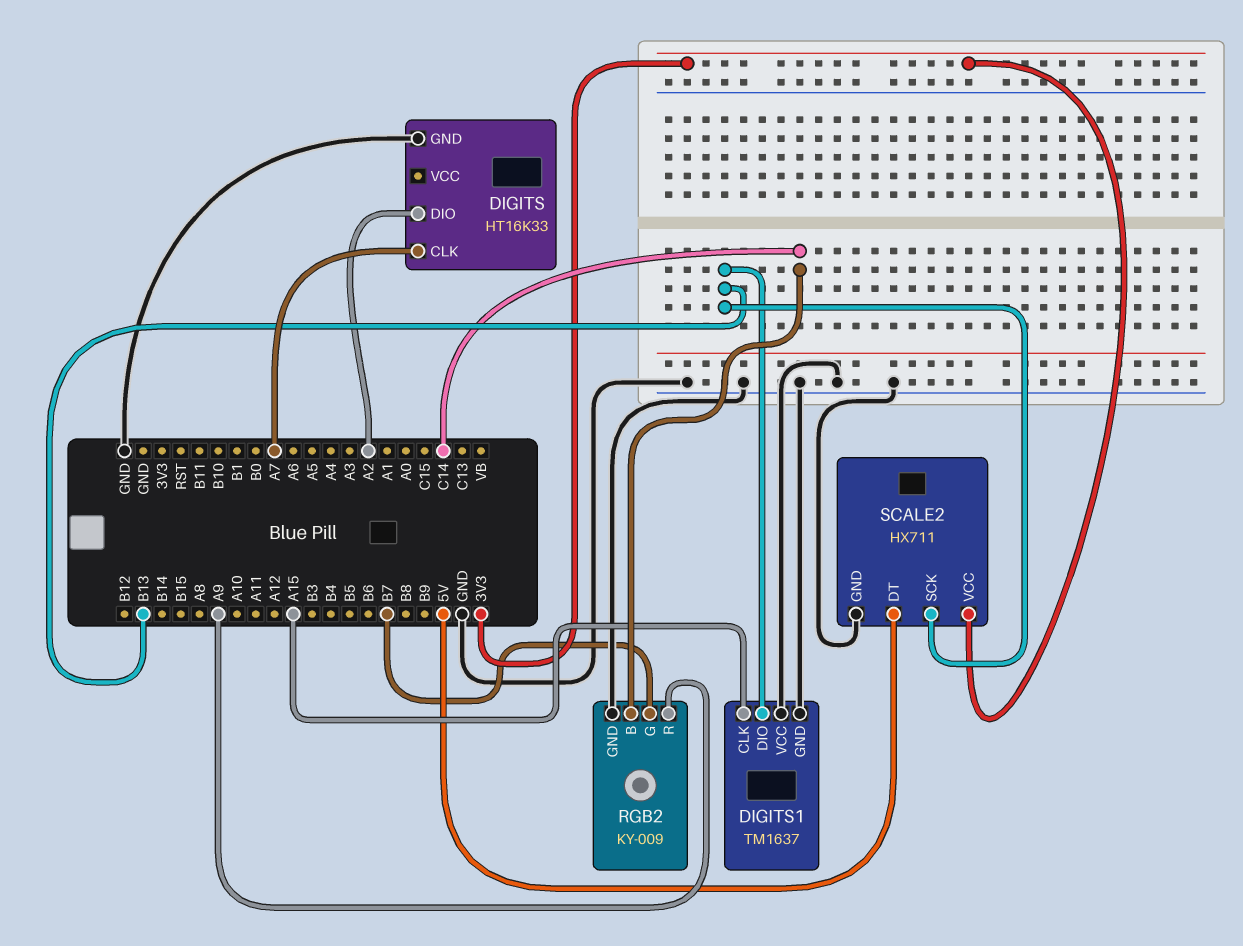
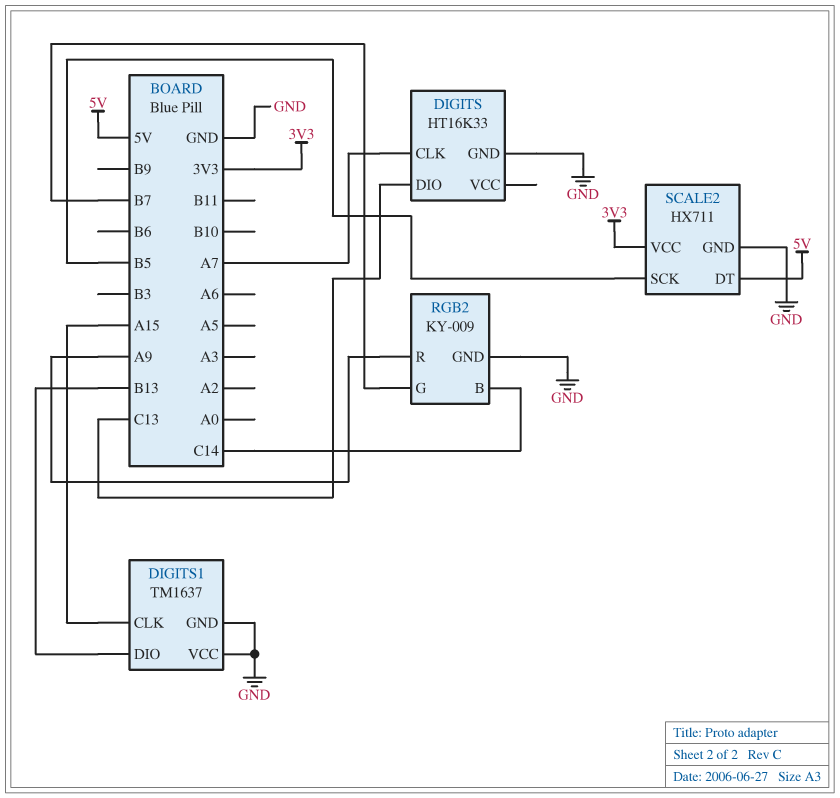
DIGITS pin DIO: A2 -> C13
SCALE2 pin SCK: B13 -> B5

